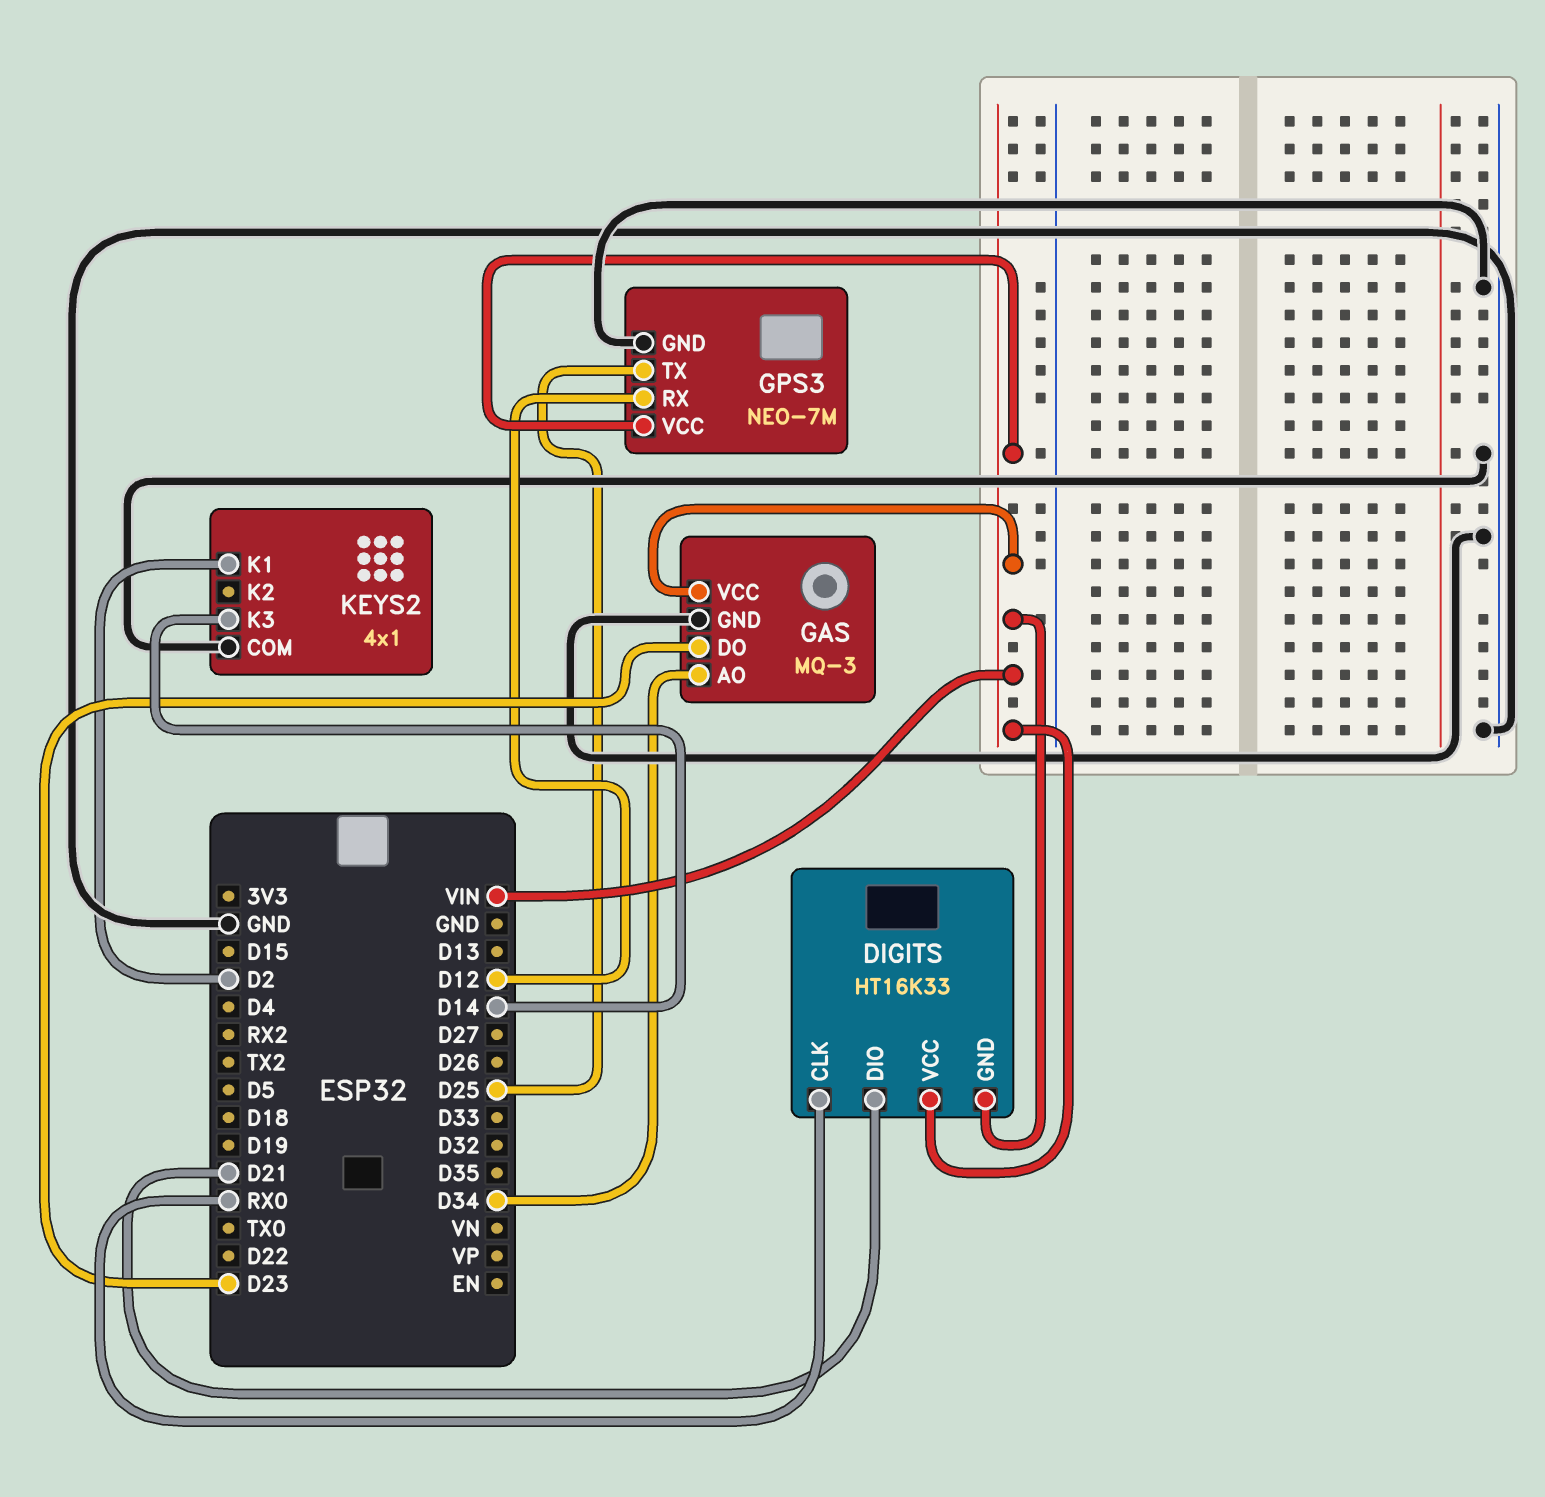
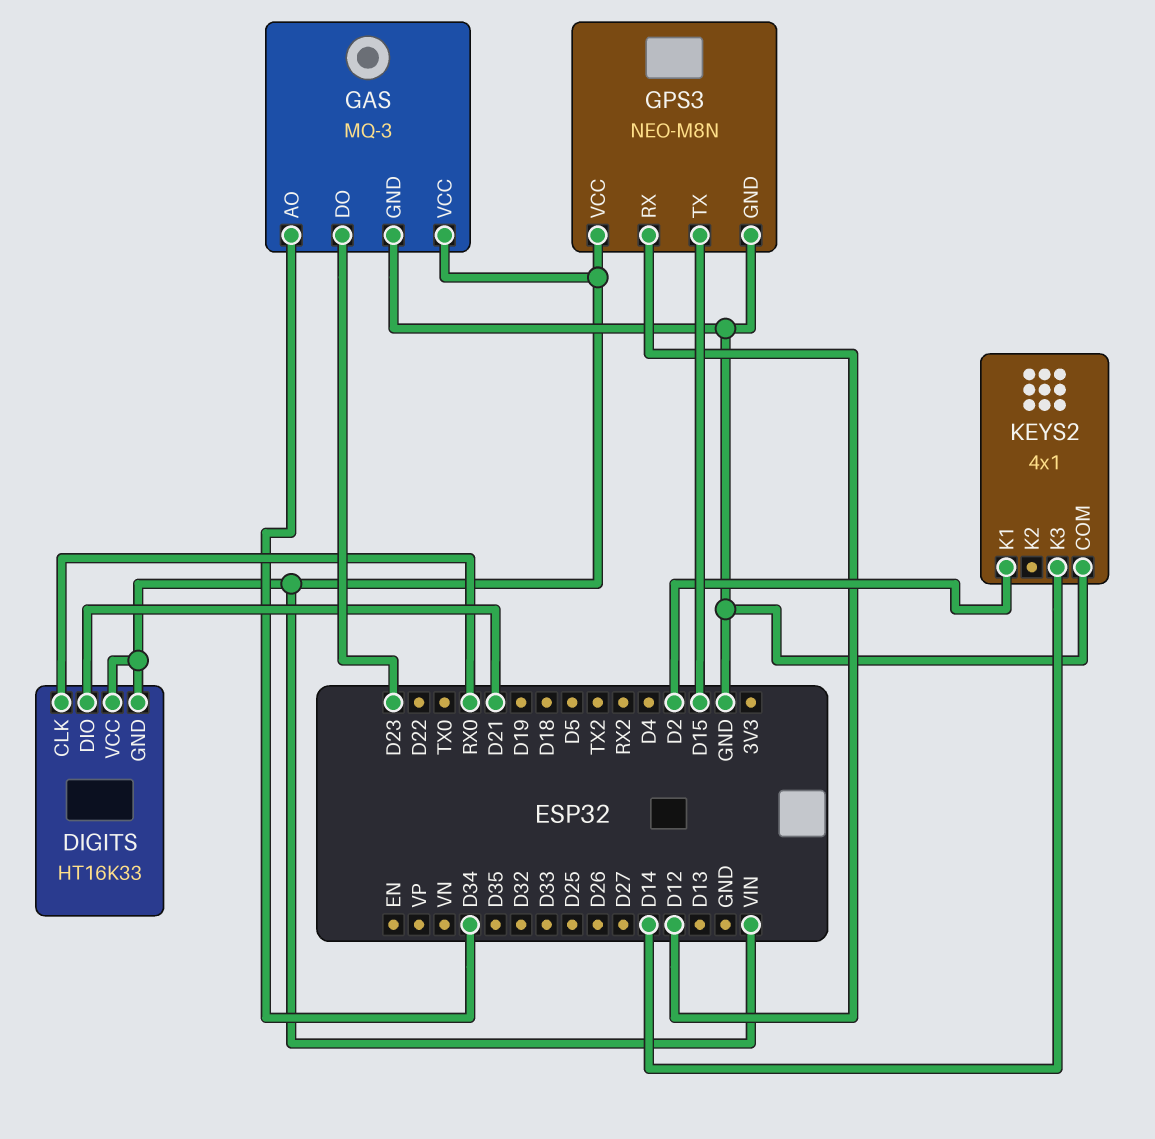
GPS3: NEO-7M -> NEO-M8N
GPS3 pin TX: D25 -> D15

